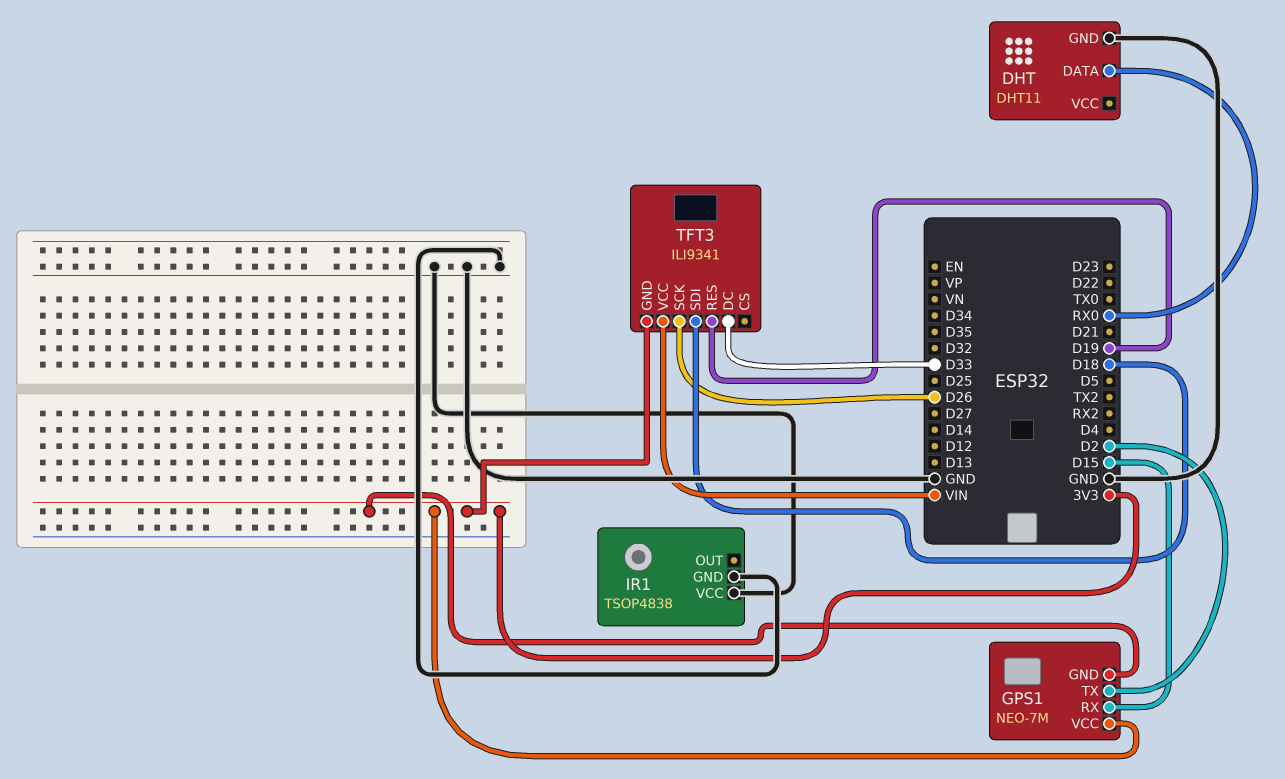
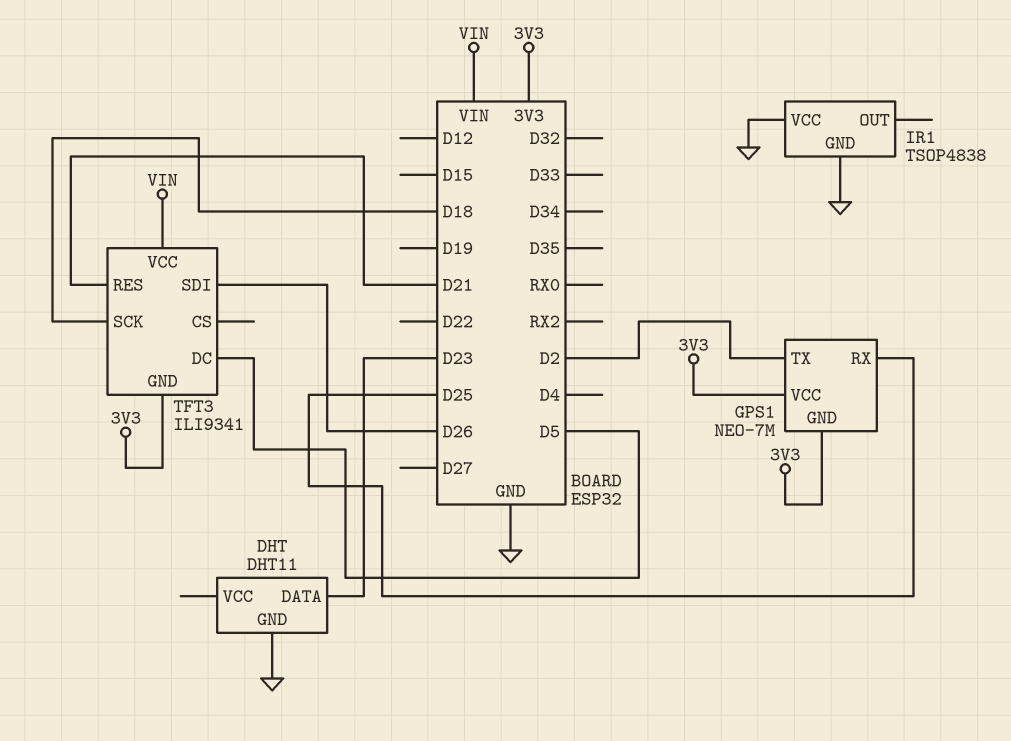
DHT pin DATA: RX0 -> D23
GPS1 pin RX: D15 -> D25
TFT3 pin DC: D33 -> D5
TFT3 pin RES: D19 -> D21
TFT3 pin SCK: D26 -> D18
TFT3 pin SDI: D18 -> D26

